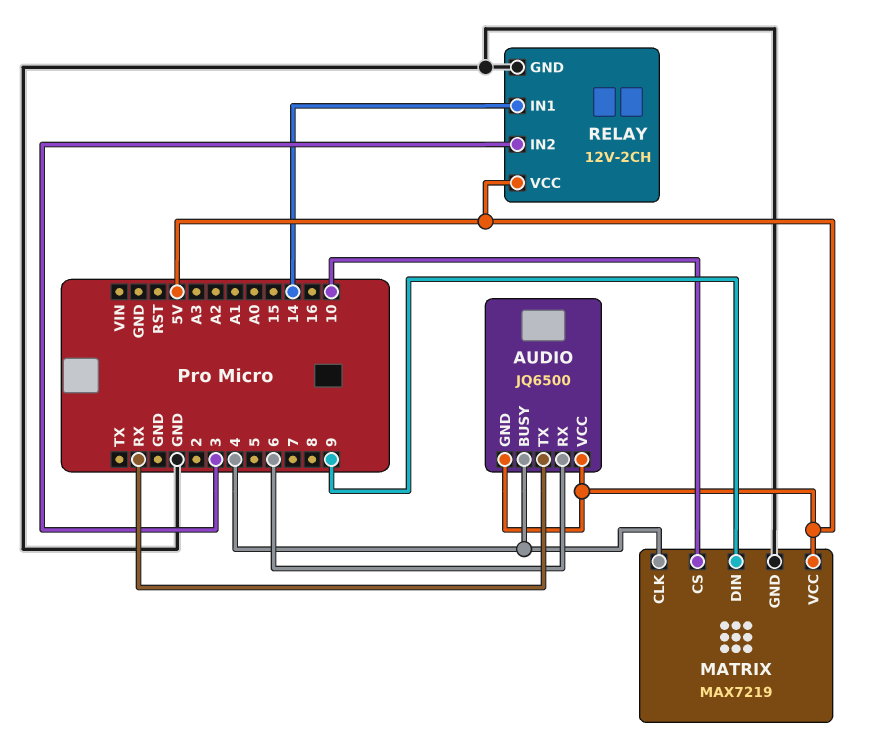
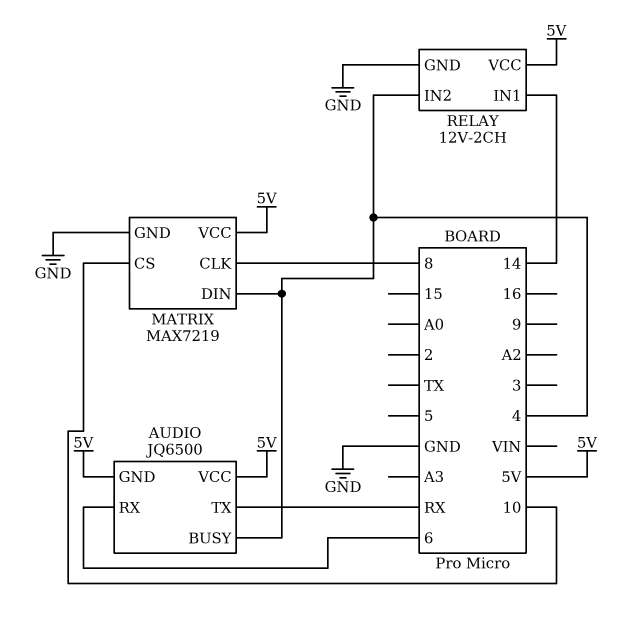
MATRIX pin CLK: 4 -> 8
MATRIX pin DIN: 9 -> 4
RELAY pin IN2: 3 -> 4

